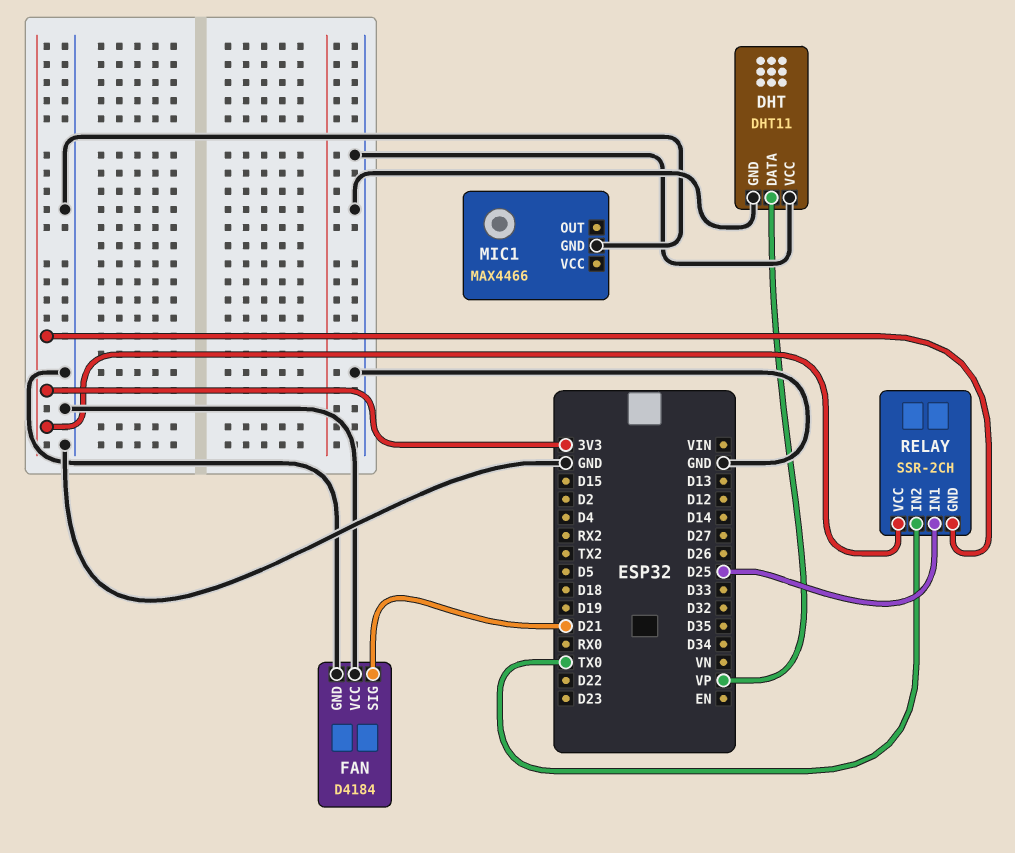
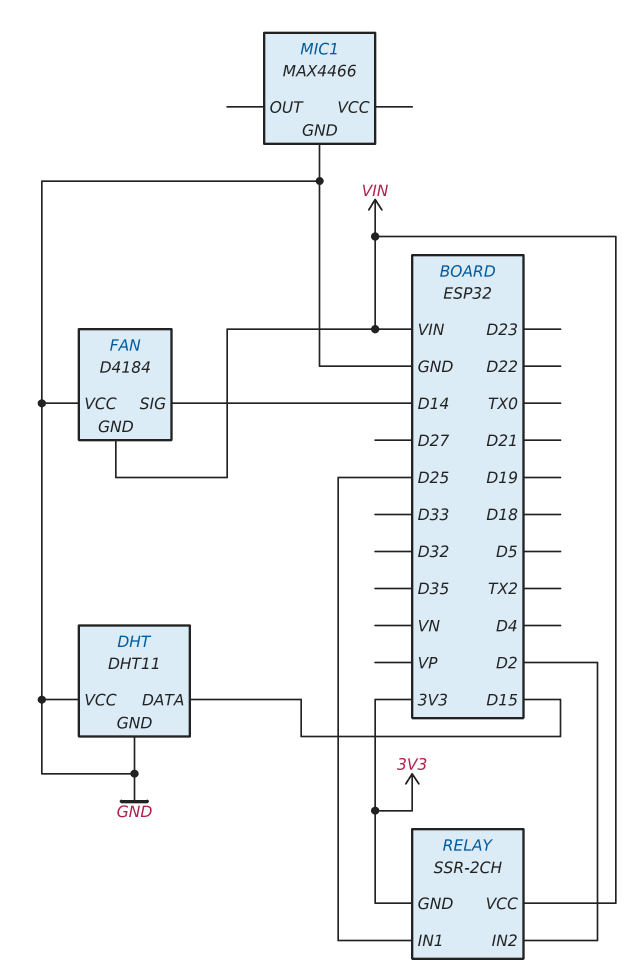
DHT pin DATA: VP -> D15
FAN pin GND: GND -> VIN
FAN pin SIG: D21 -> D14
RELAY pin IN2: TX0 -> D2
RELAY pin VCC: 3V3 -> VIN

